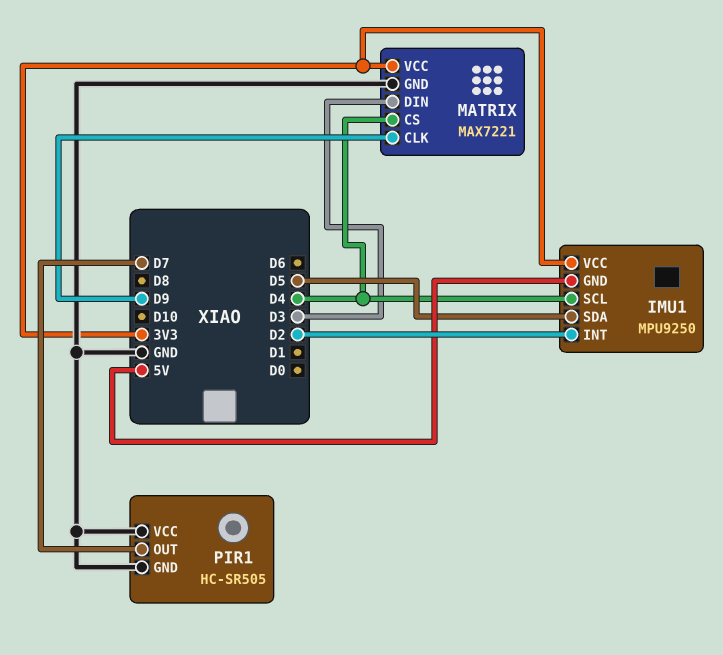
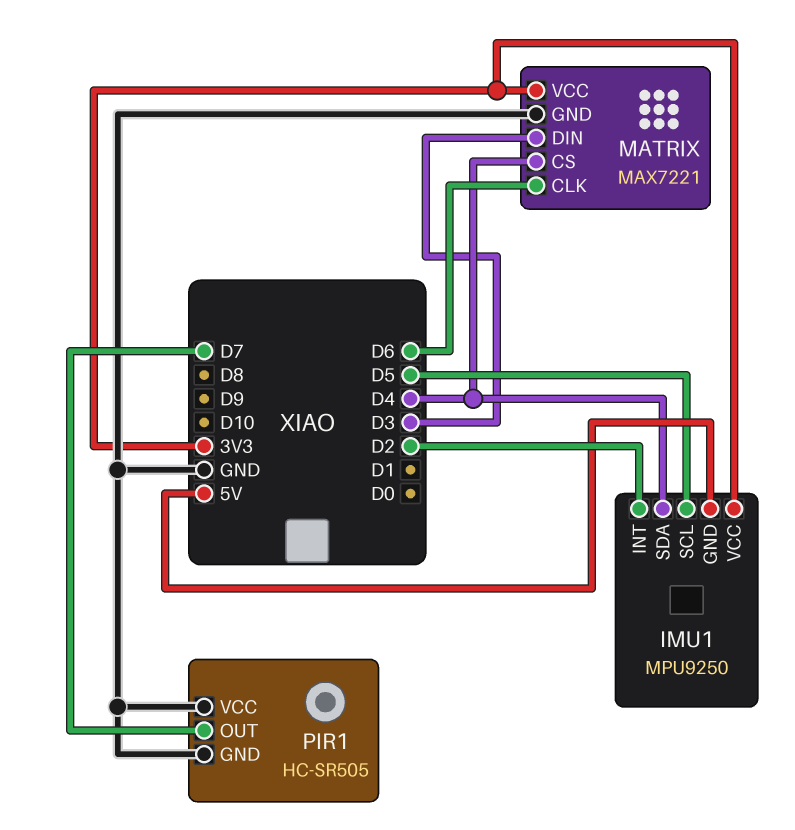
IMU1 pin SCL: D4 -> D5
IMU1 pin SDA: D5 -> D4
MATRIX pin CLK: D9 -> D6

